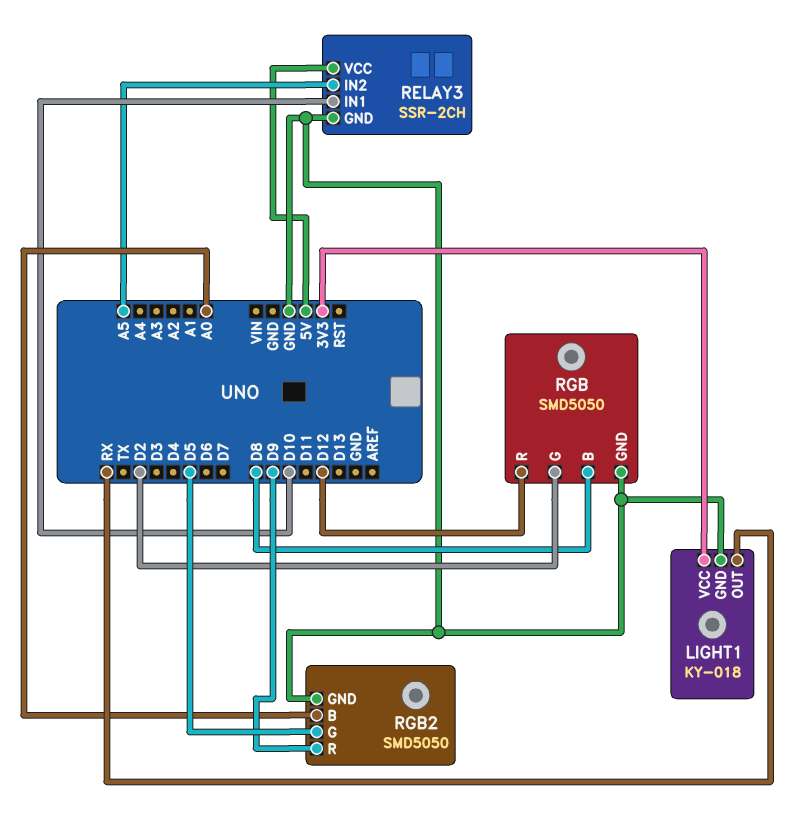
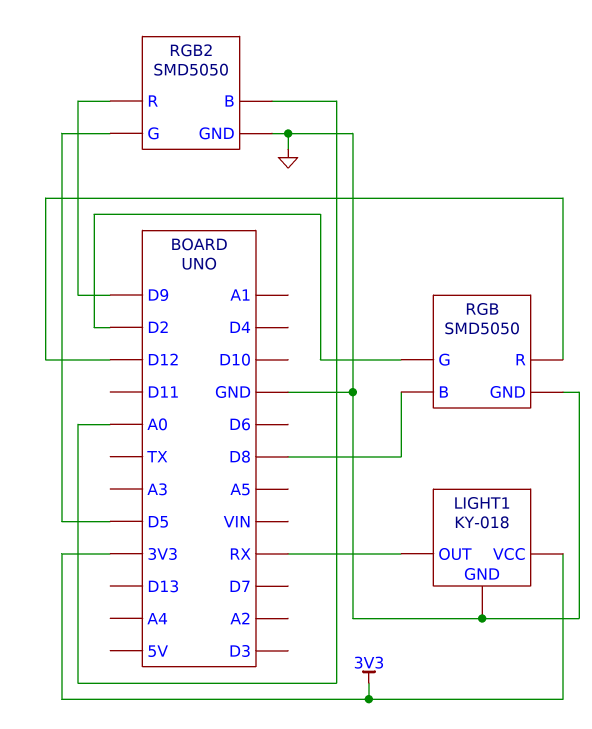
RELAY3: SSR-2CH -> none
RELAY3 pin GND: GND -> none
RELAY3 pin IN1: D10 -> none
RELAY3 pin IN2: A5 -> none
RELAY3 pin VCC: 5V -> none

